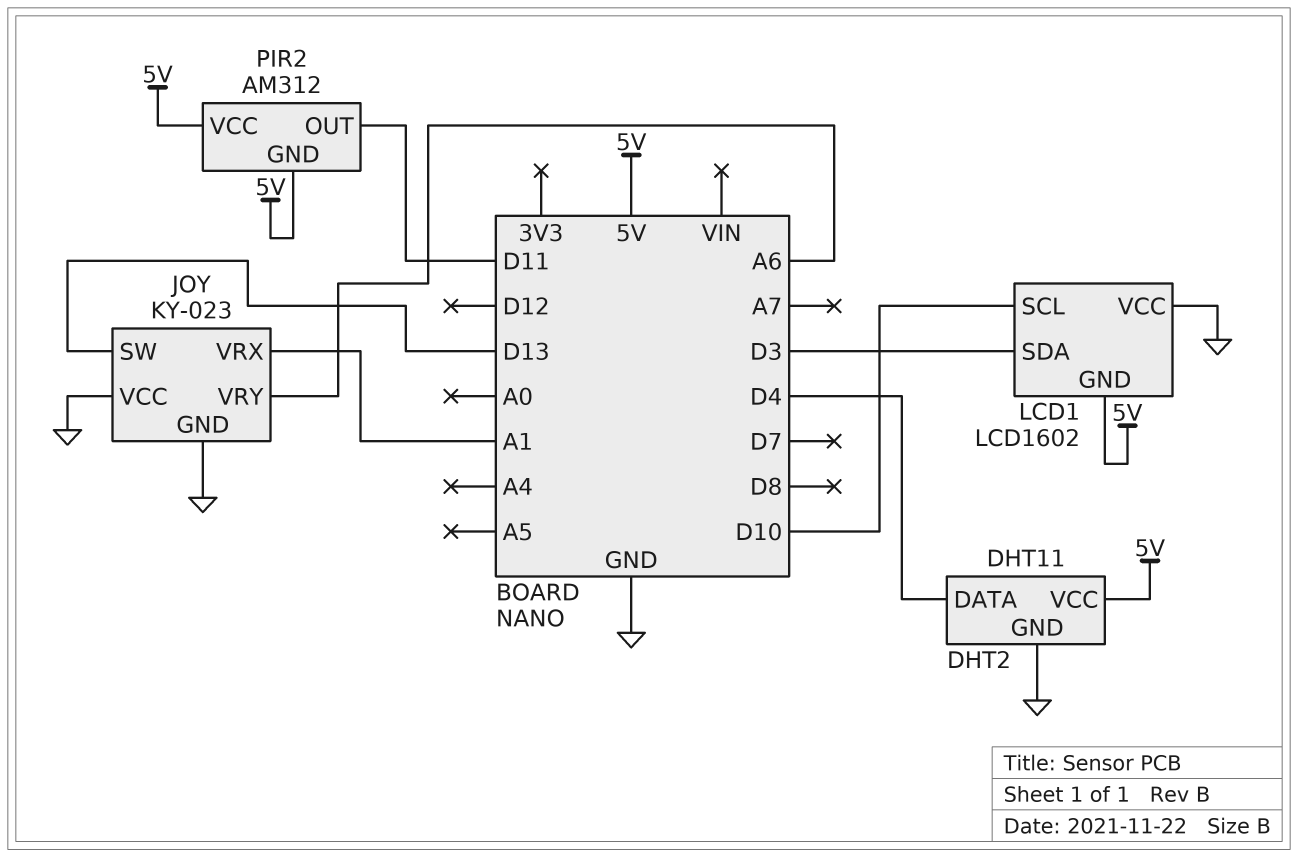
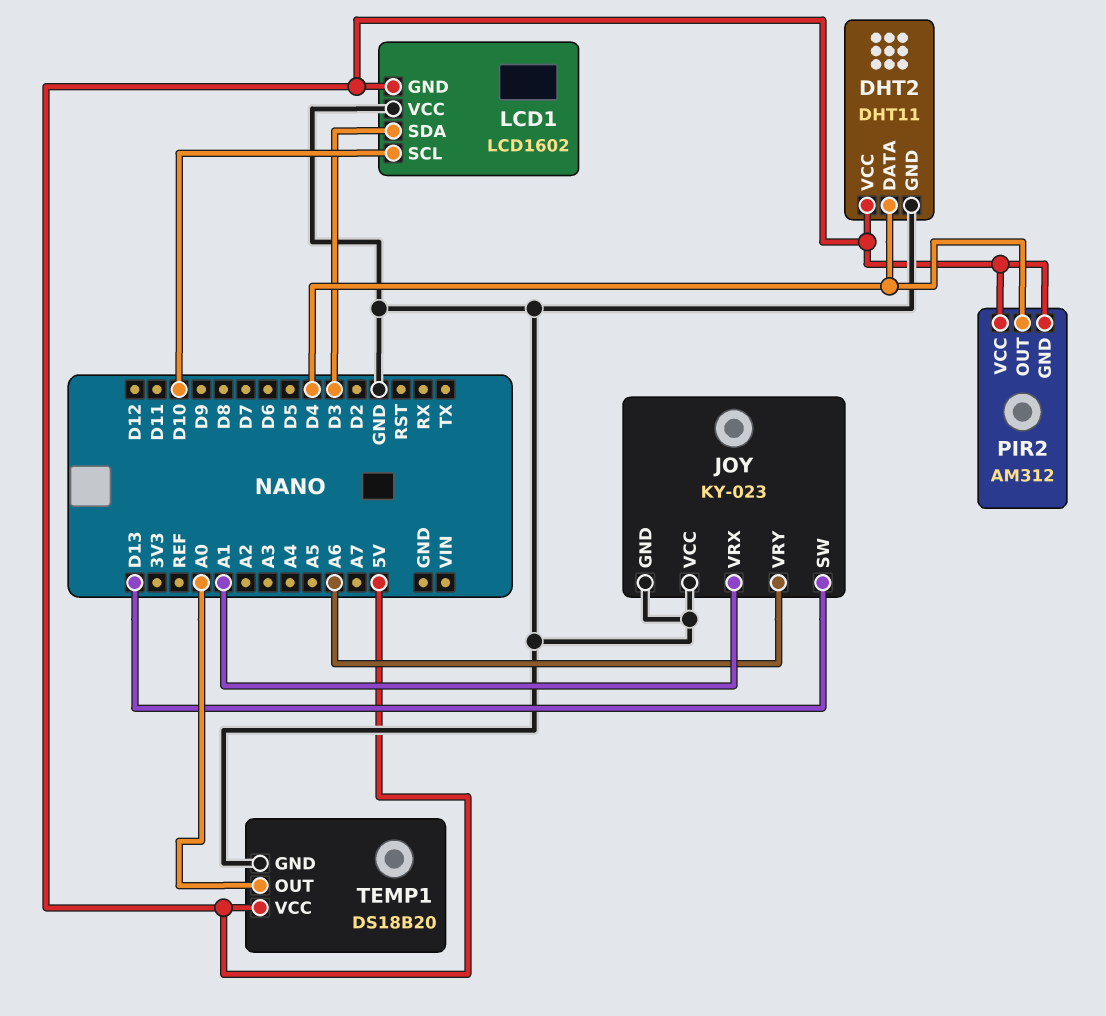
PIR2 pin OUT: D11 -> D4
TEMP1: none -> DS18B20
TEMP1 pin GND: none -> GND
TEMP1 pin OUT: none -> A0
TEMP1 pin VCC: none -> 5V

